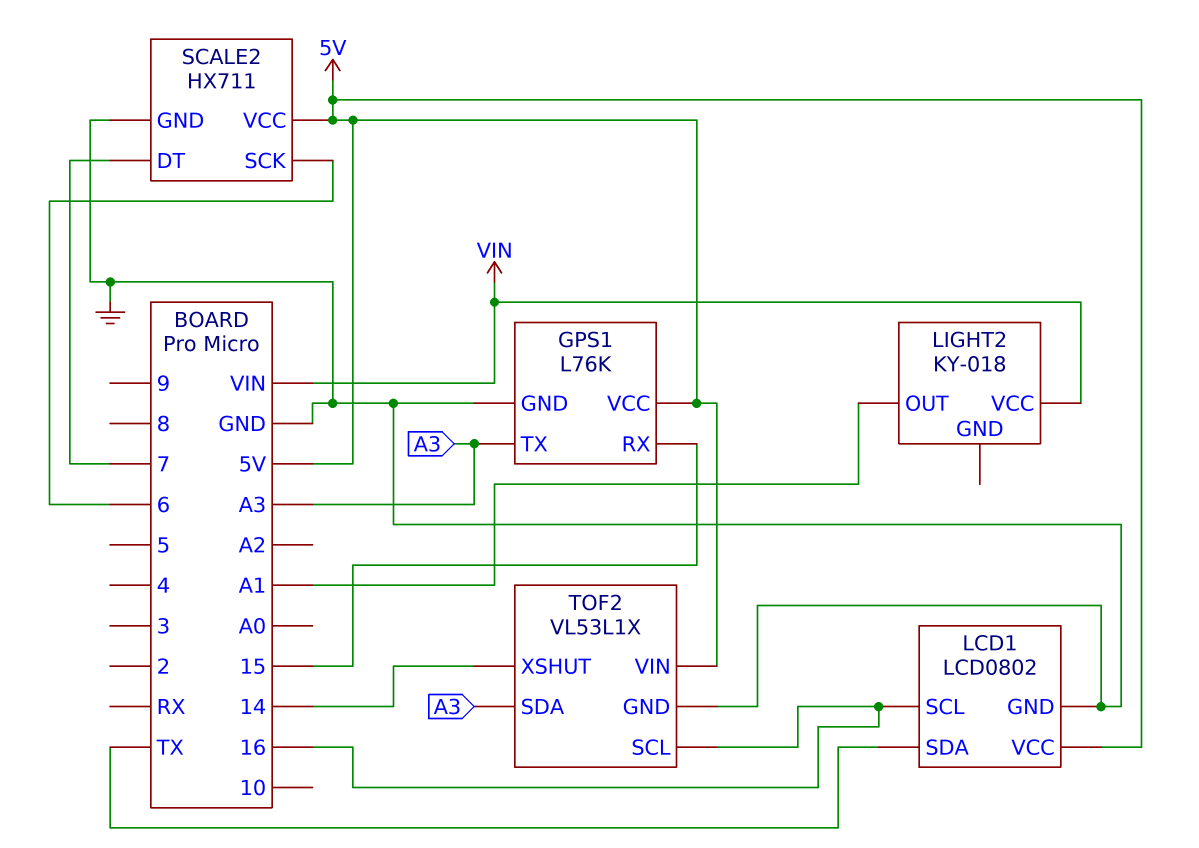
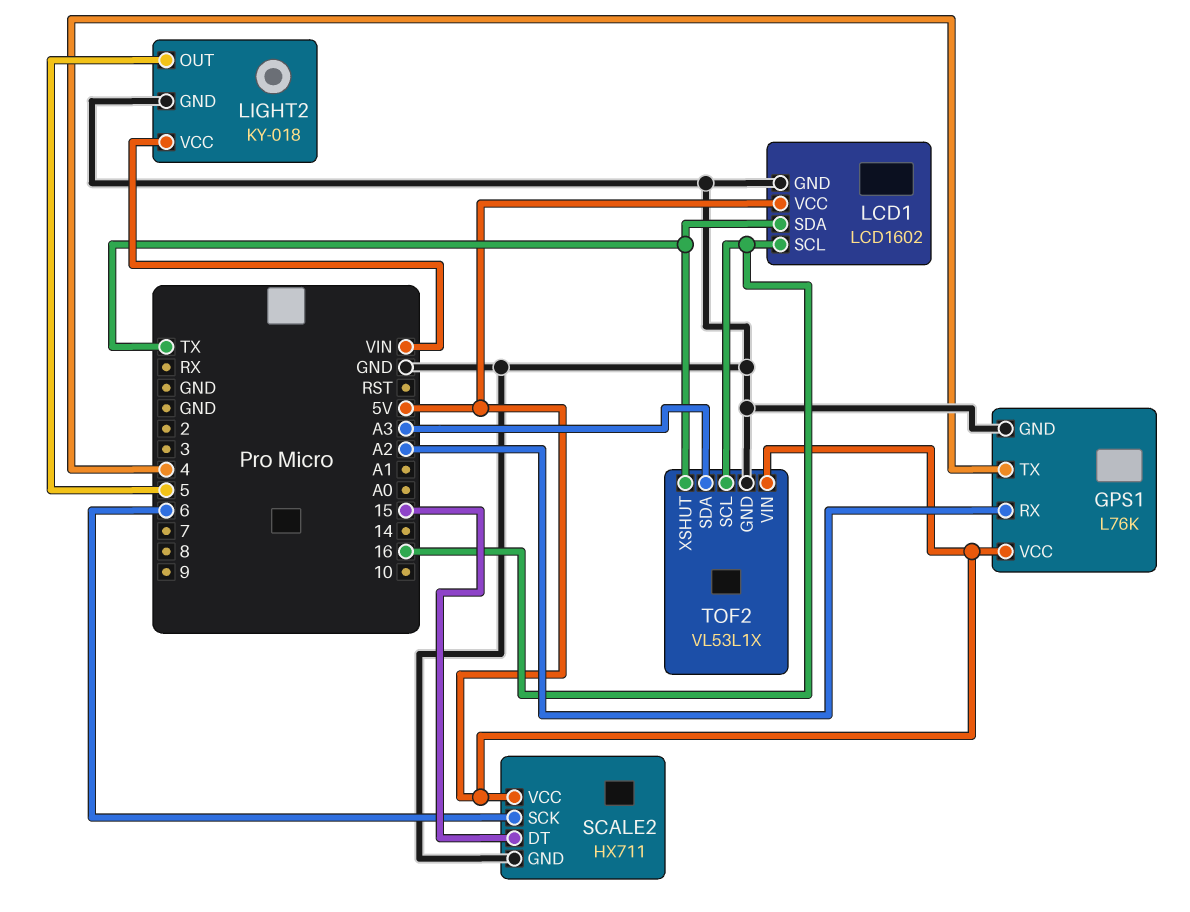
GPS1 pin RX: 15 -> A2
GPS1 pin TX: A3 -> 4
LCD1: LCD0802 -> LCD1602
LIGHT2 pin GND: none -> GND
LIGHT2 pin OUT: A1 -> 5
SCALE2 pin DT: 7 -> 15
TOF2 pin XSHUT: 14 -> TX

